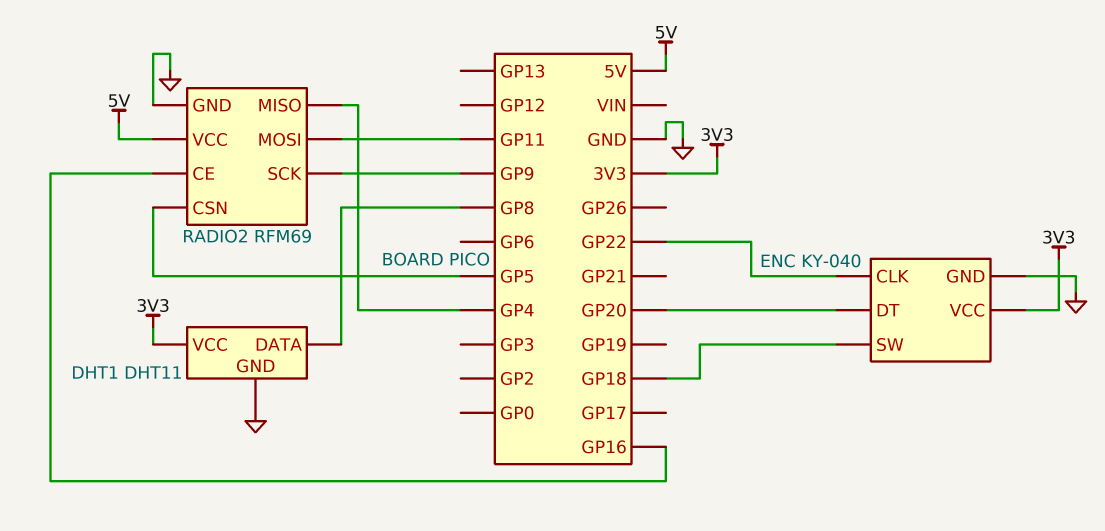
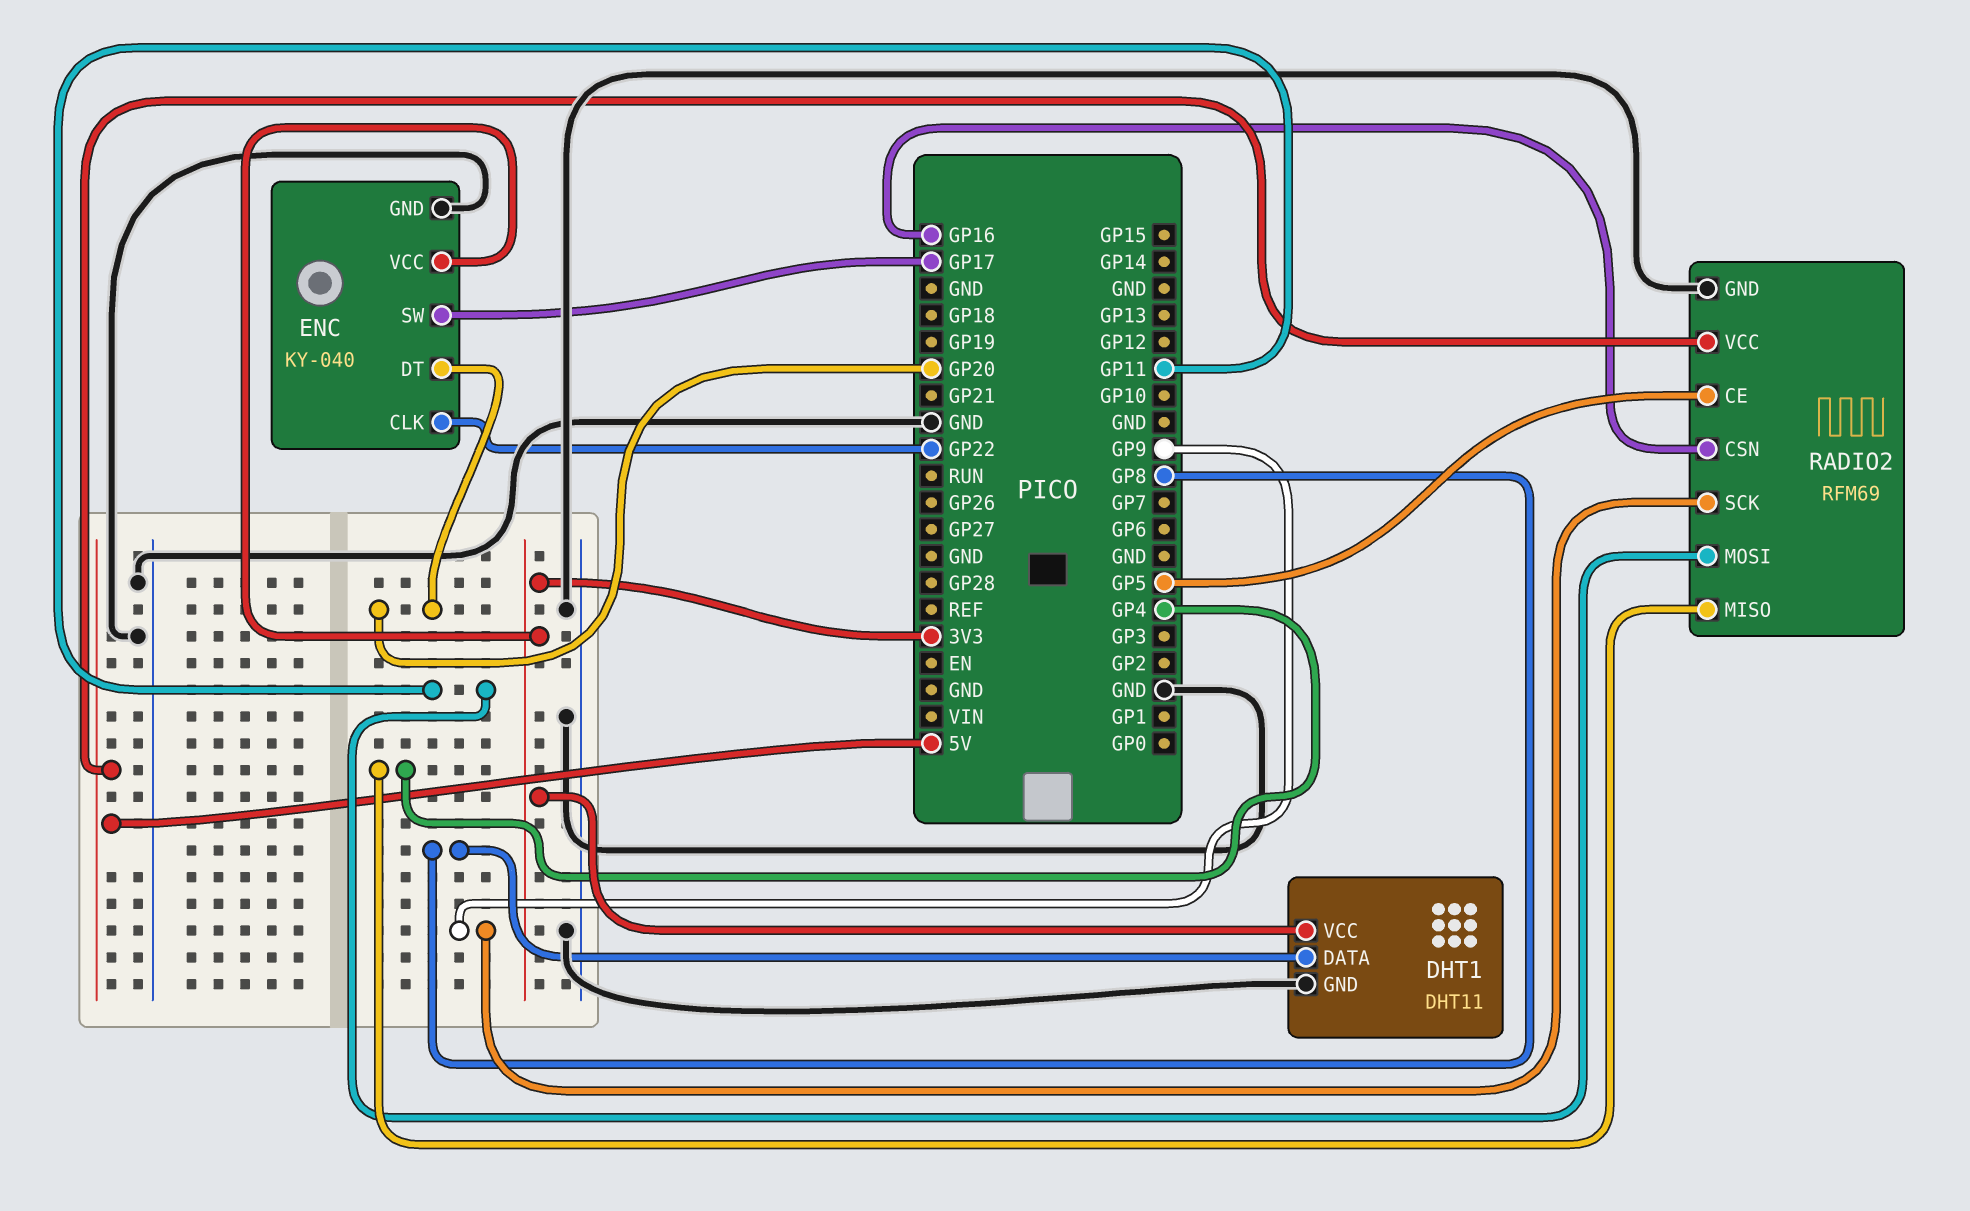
ENC pin SW: GP18 -> GP17
RADIO2 pin CE: GP16 -> GP5
RADIO2 pin CSN: GP5 -> GP16

